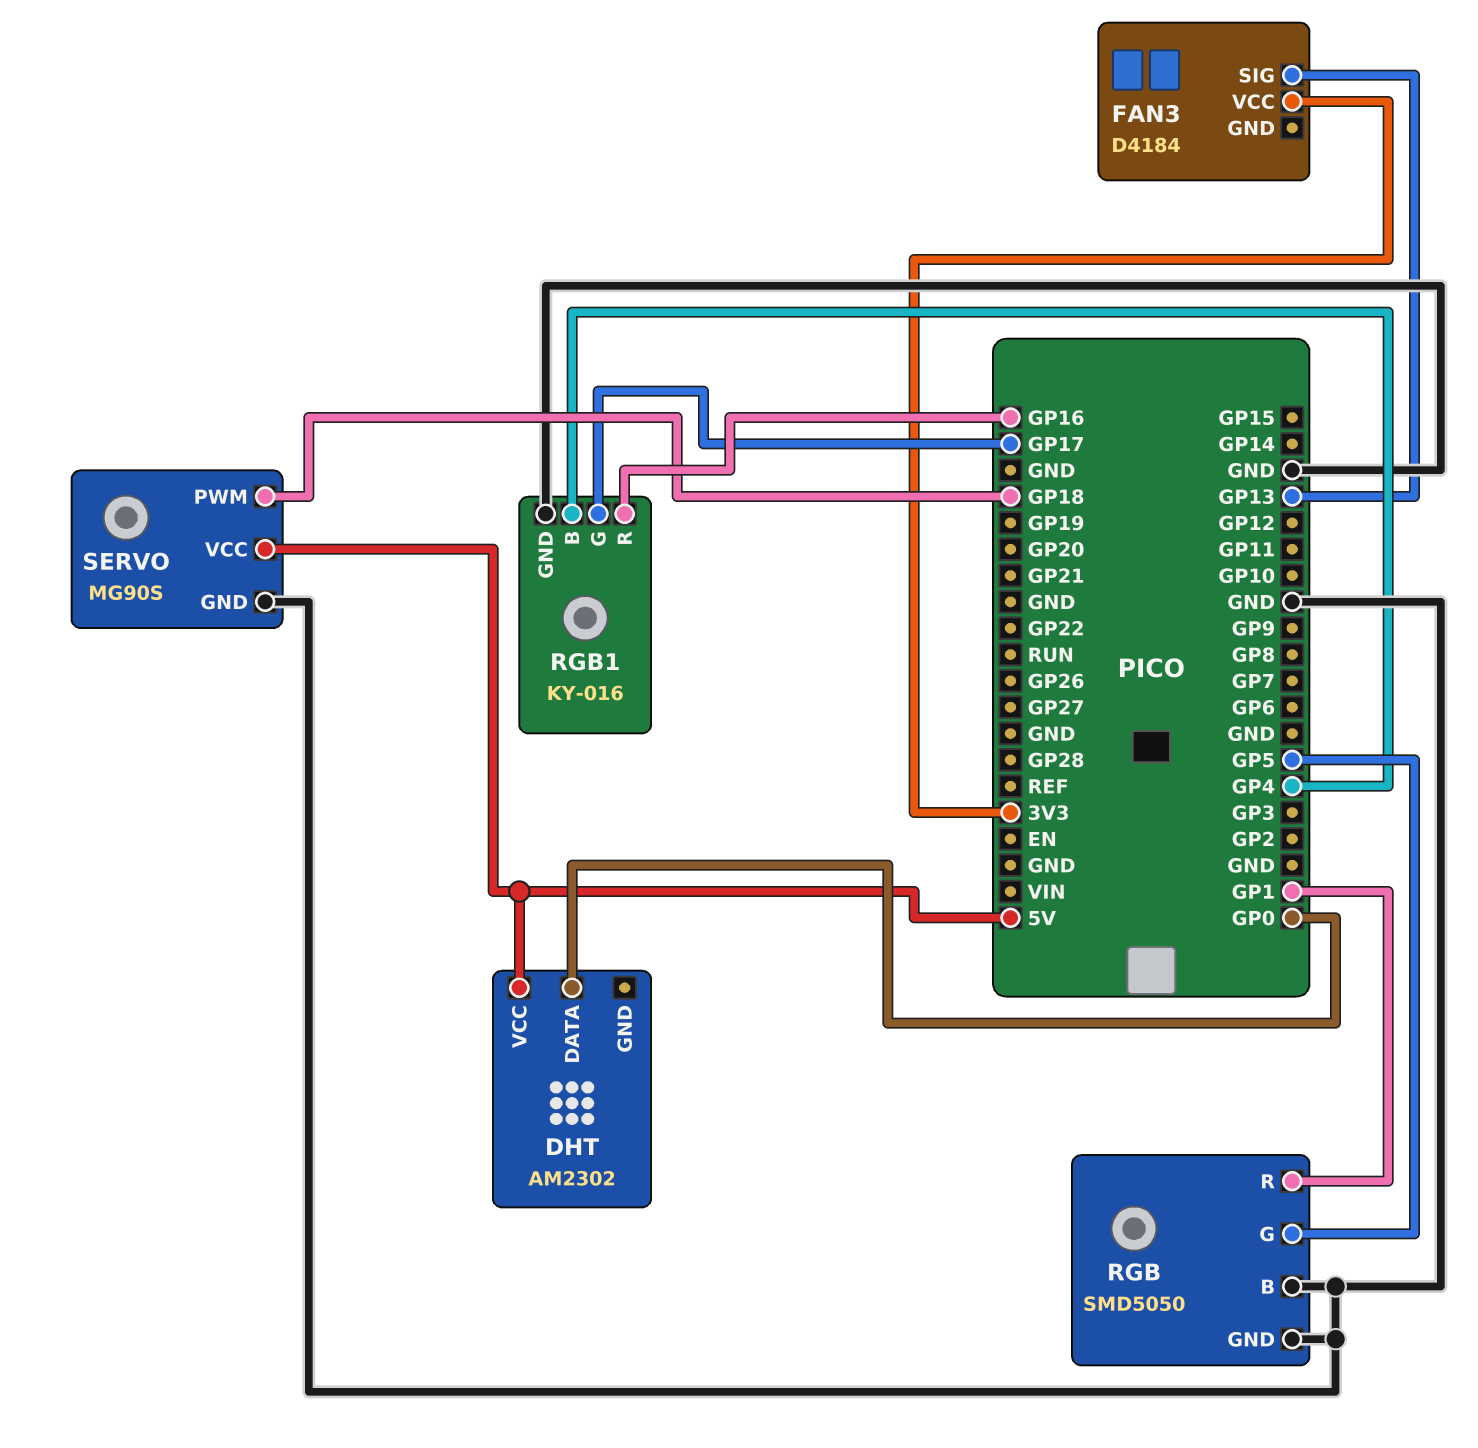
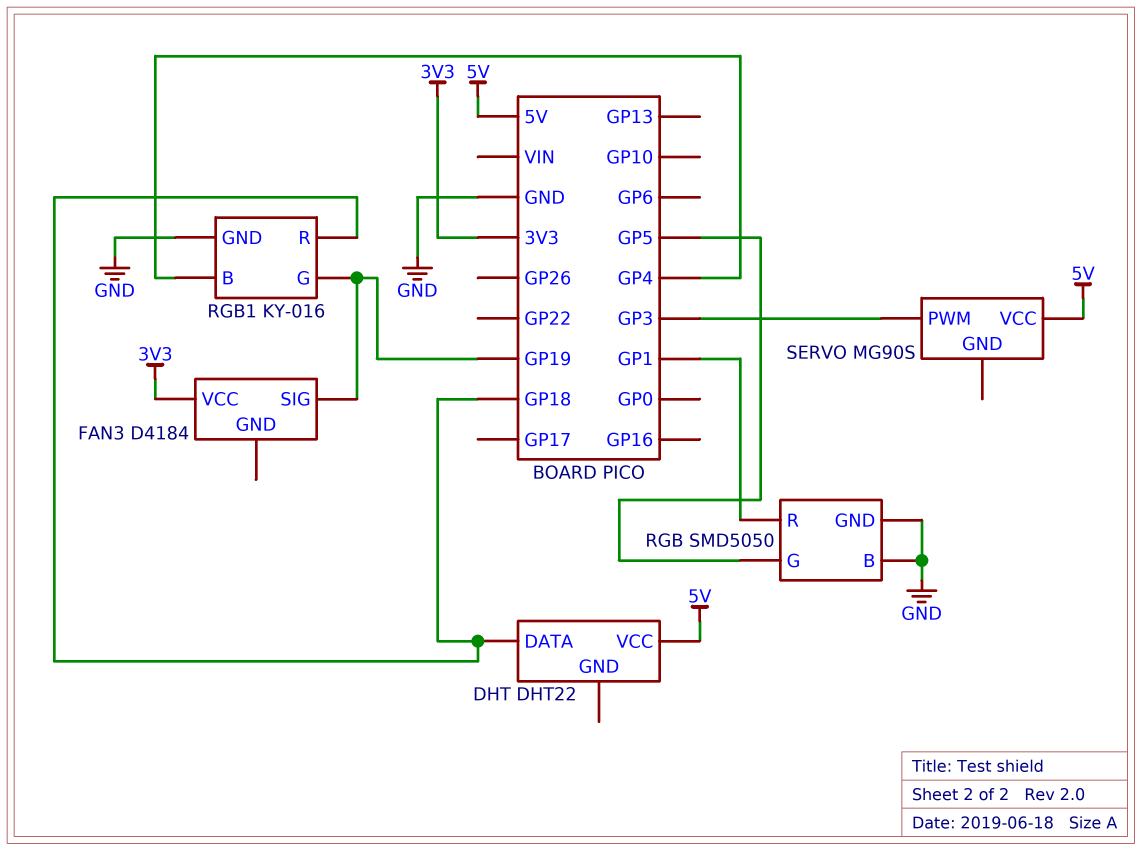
DHT: AM2302 -> DHT22
DHT pin DATA: GP0 -> GP18
FAN3 pin SIG: GP13 -> GP19
RGB1 pin G: GP17 -> GP19
RGB1 pin R: GP16 -> GP18
SERVO pin GND: GND -> none
SERVO pin PWM: GP18 -> GP3

